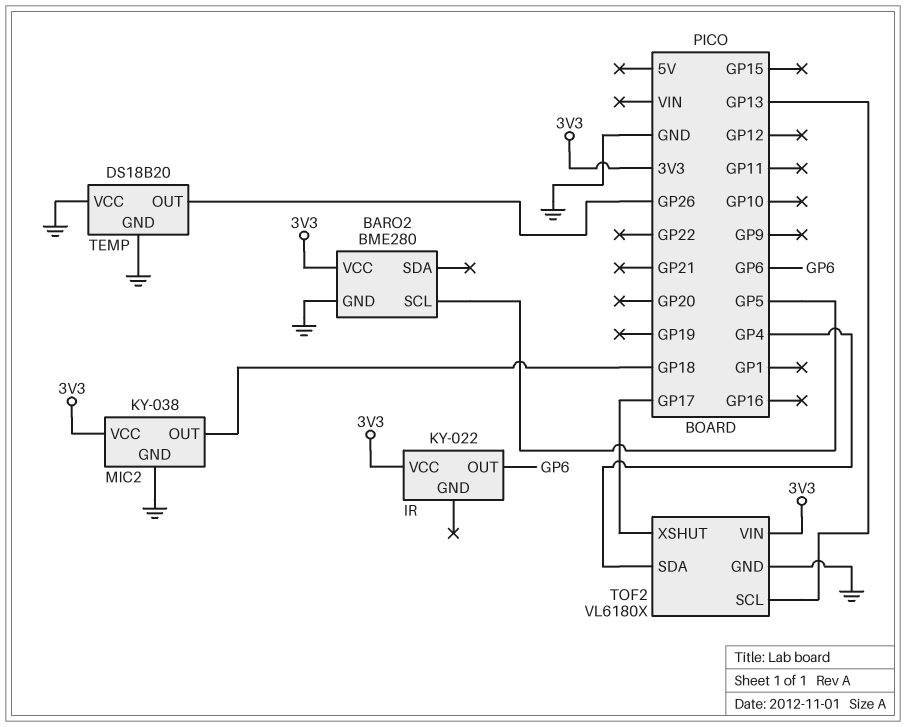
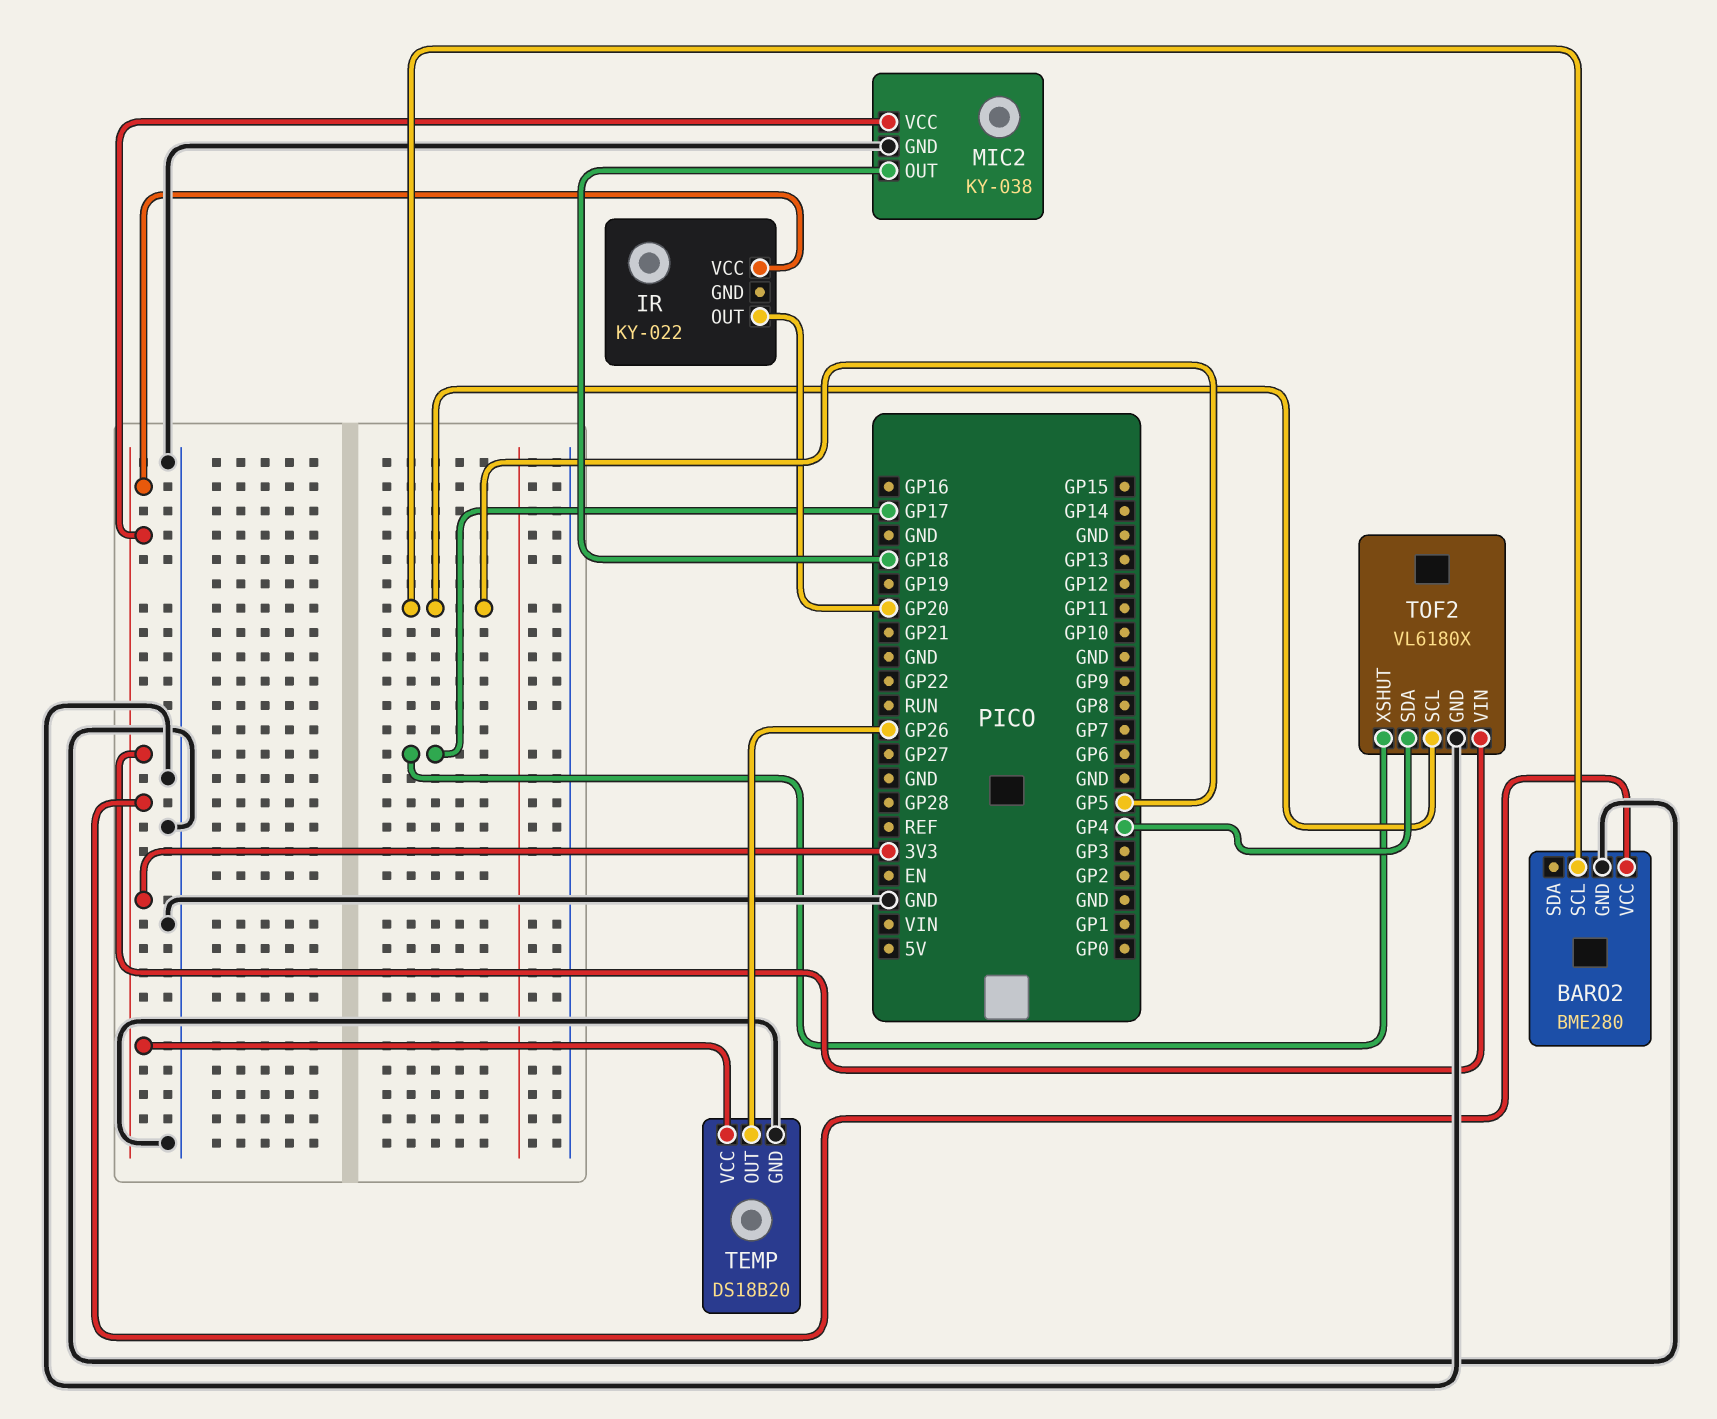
IR pin OUT: GP6 -> GP20
TEMP pin VCC: GND -> 3V3
TOF2 pin SCL: GP13 -> GP5

